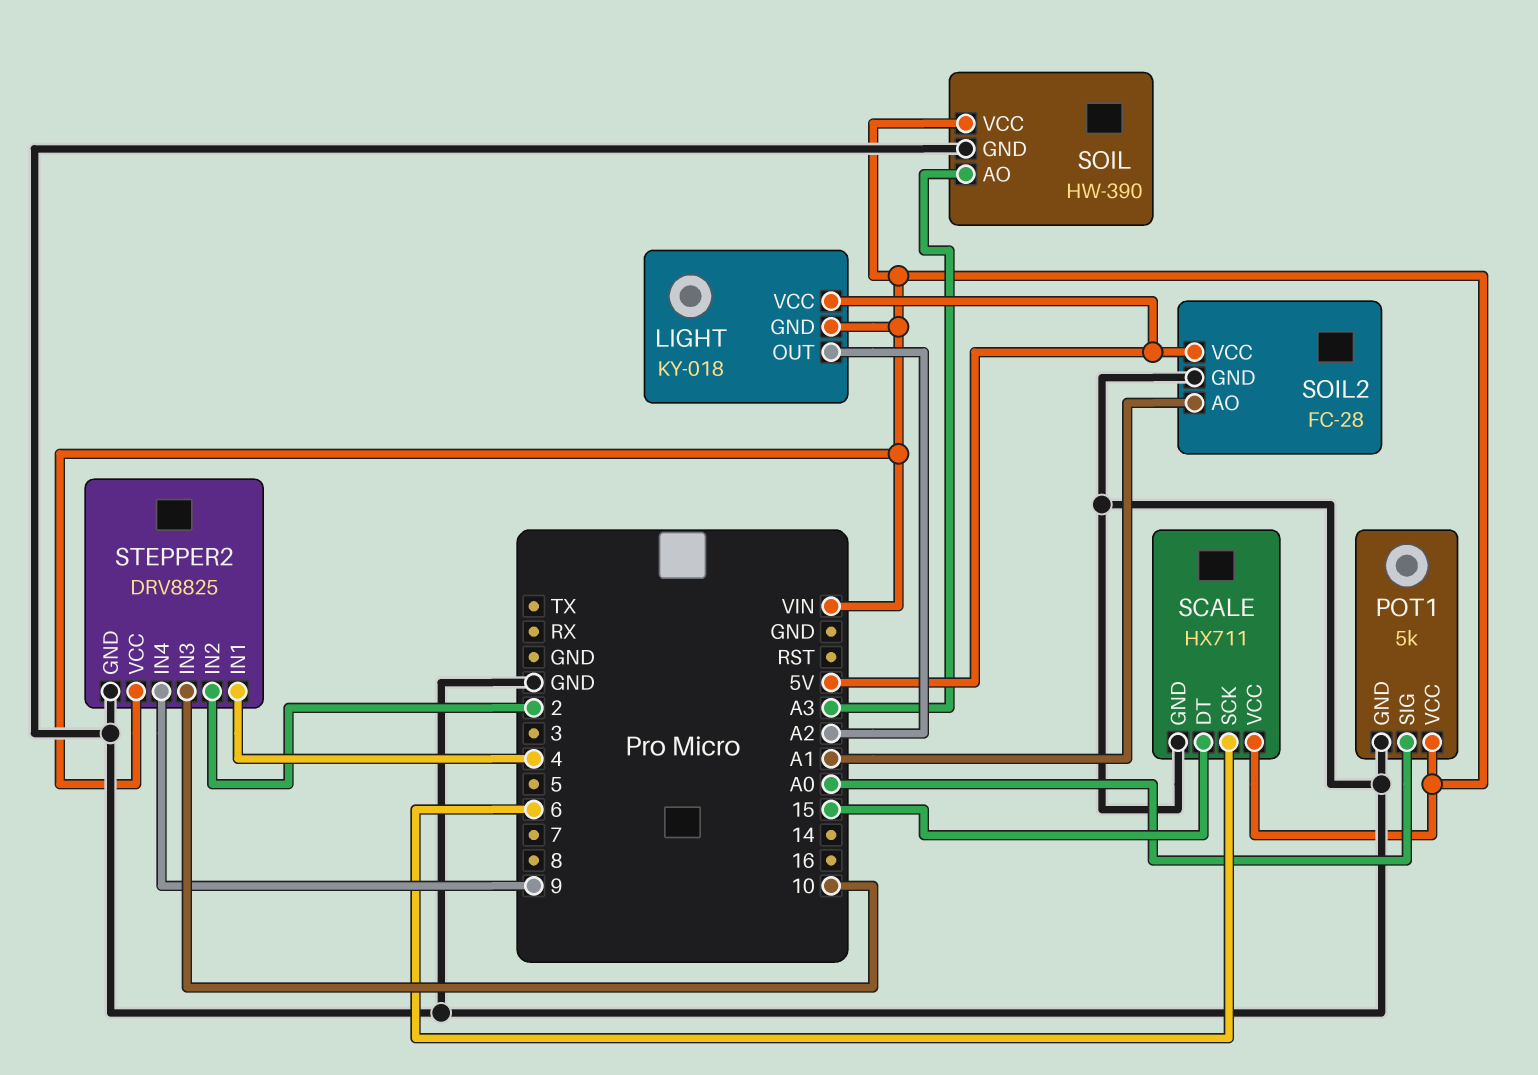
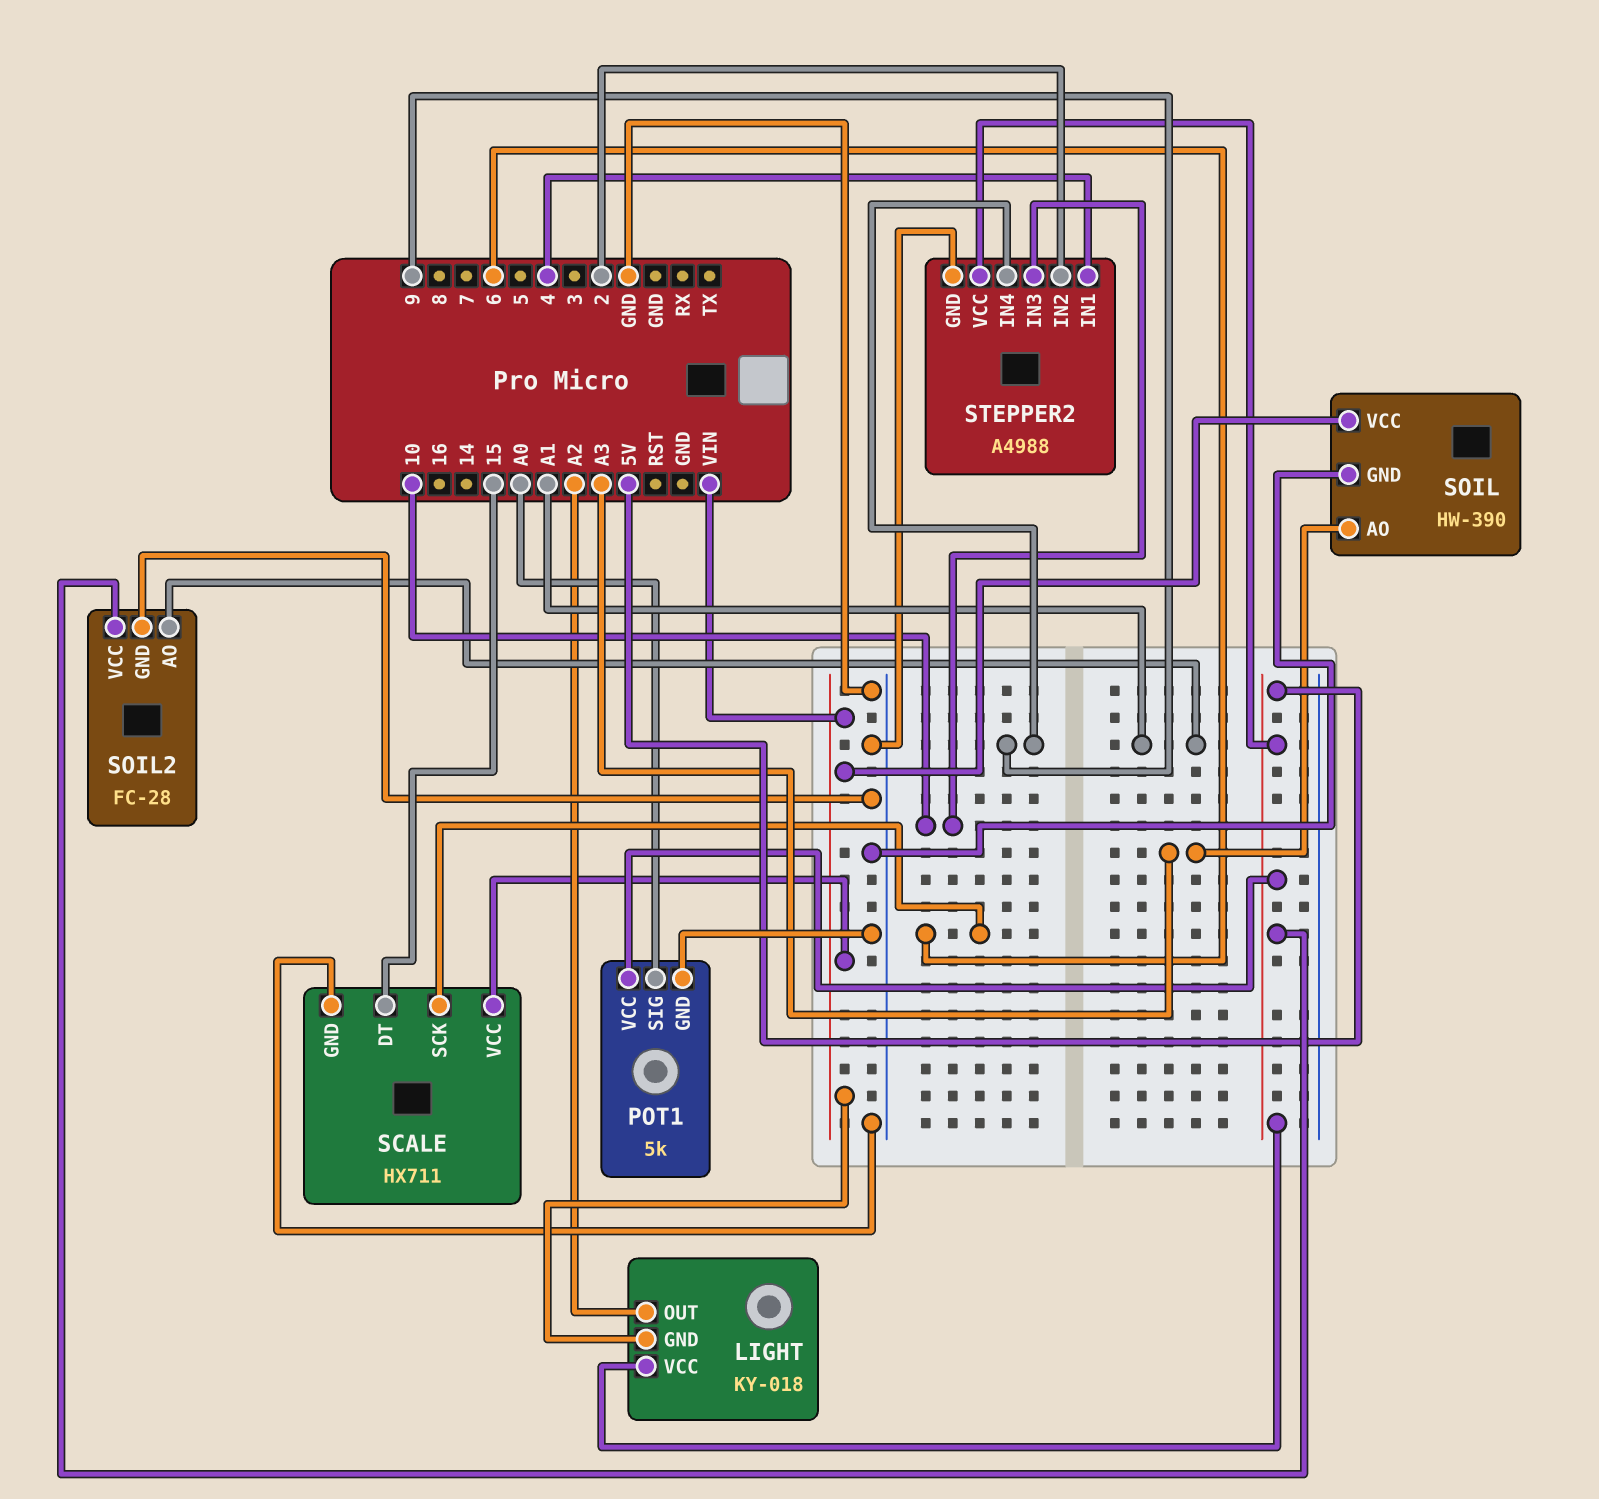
POT1 pin VCC: VIN -> 5V
STEPPER2: DRV8825 -> A4988
STEPPER2 pin VCC: VIN -> 5V

